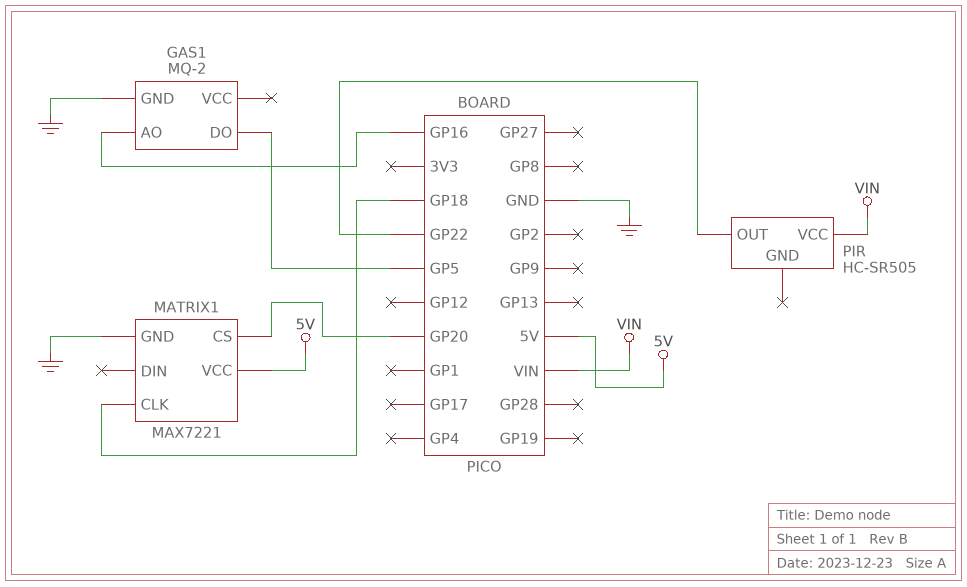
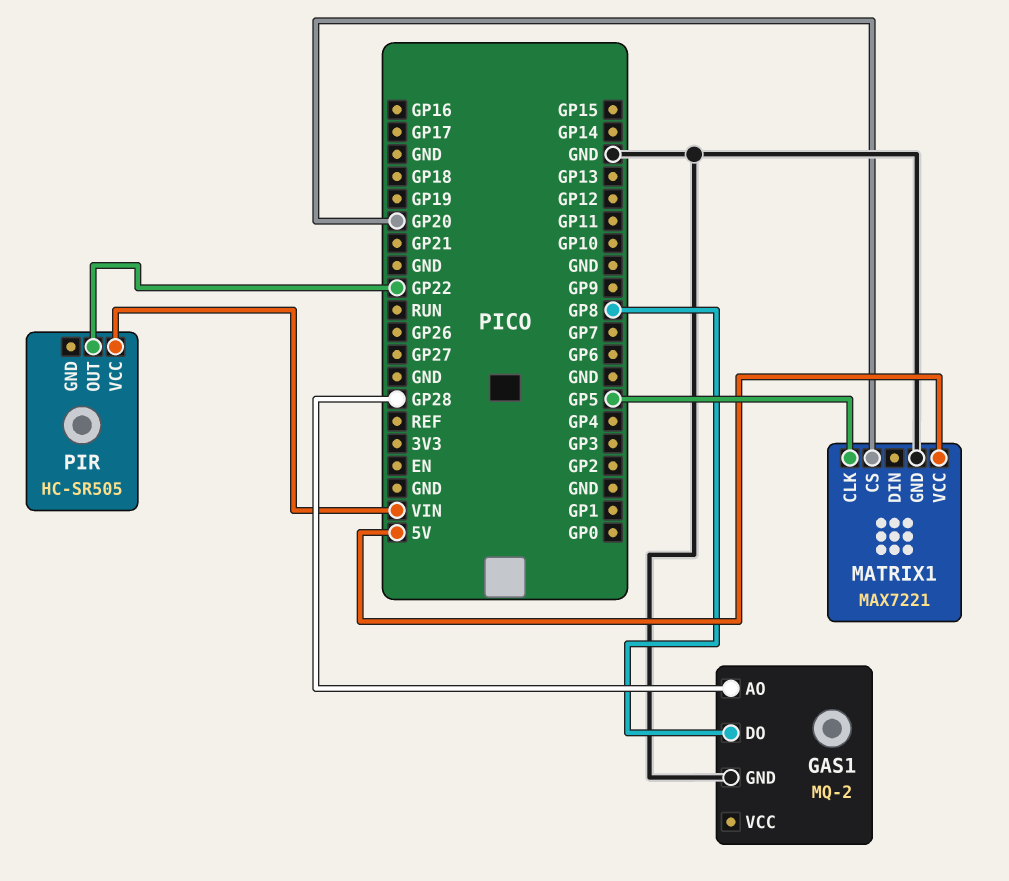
GAS1 pin AO: GP16 -> GP28
GAS1 pin DO: GP5 -> GP8
MATRIX1 pin CLK: GP18 -> GP5

